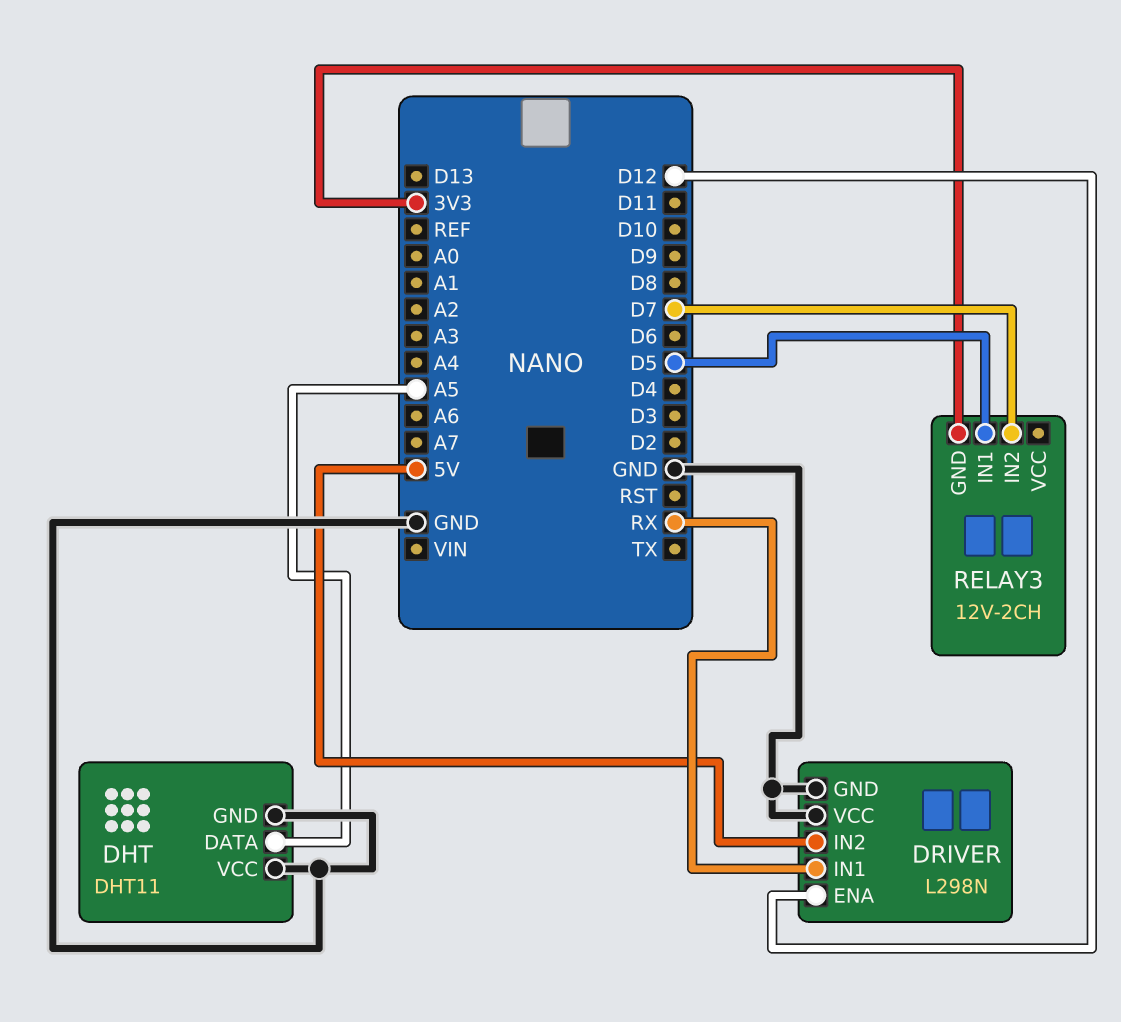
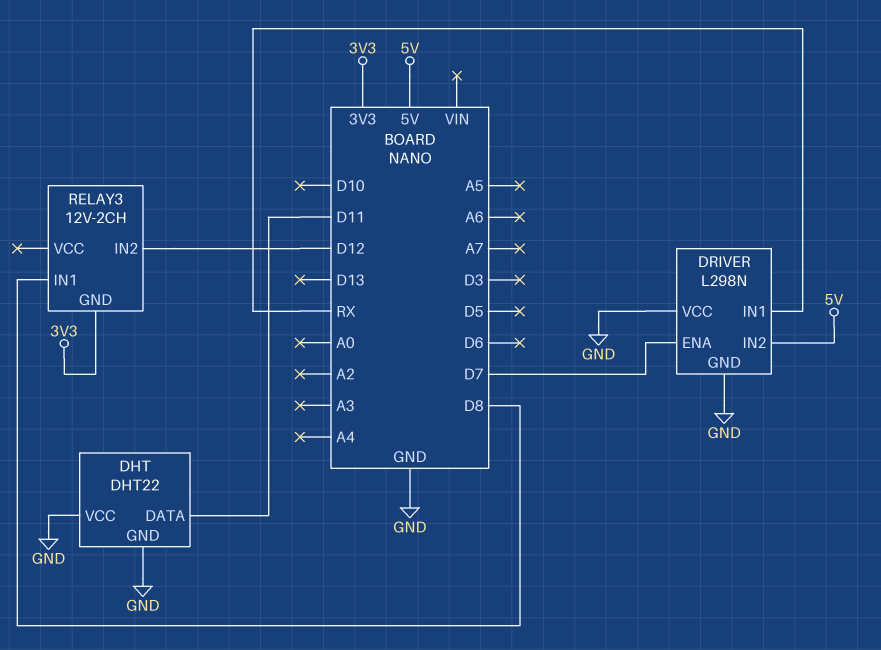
DHT: DHT11 -> DHT22
DHT pin DATA: A5 -> D11
DRIVER pin ENA: D12 -> D7
RELAY3 pin IN1: D5 -> D8
RELAY3 pin IN2: D7 -> D12

